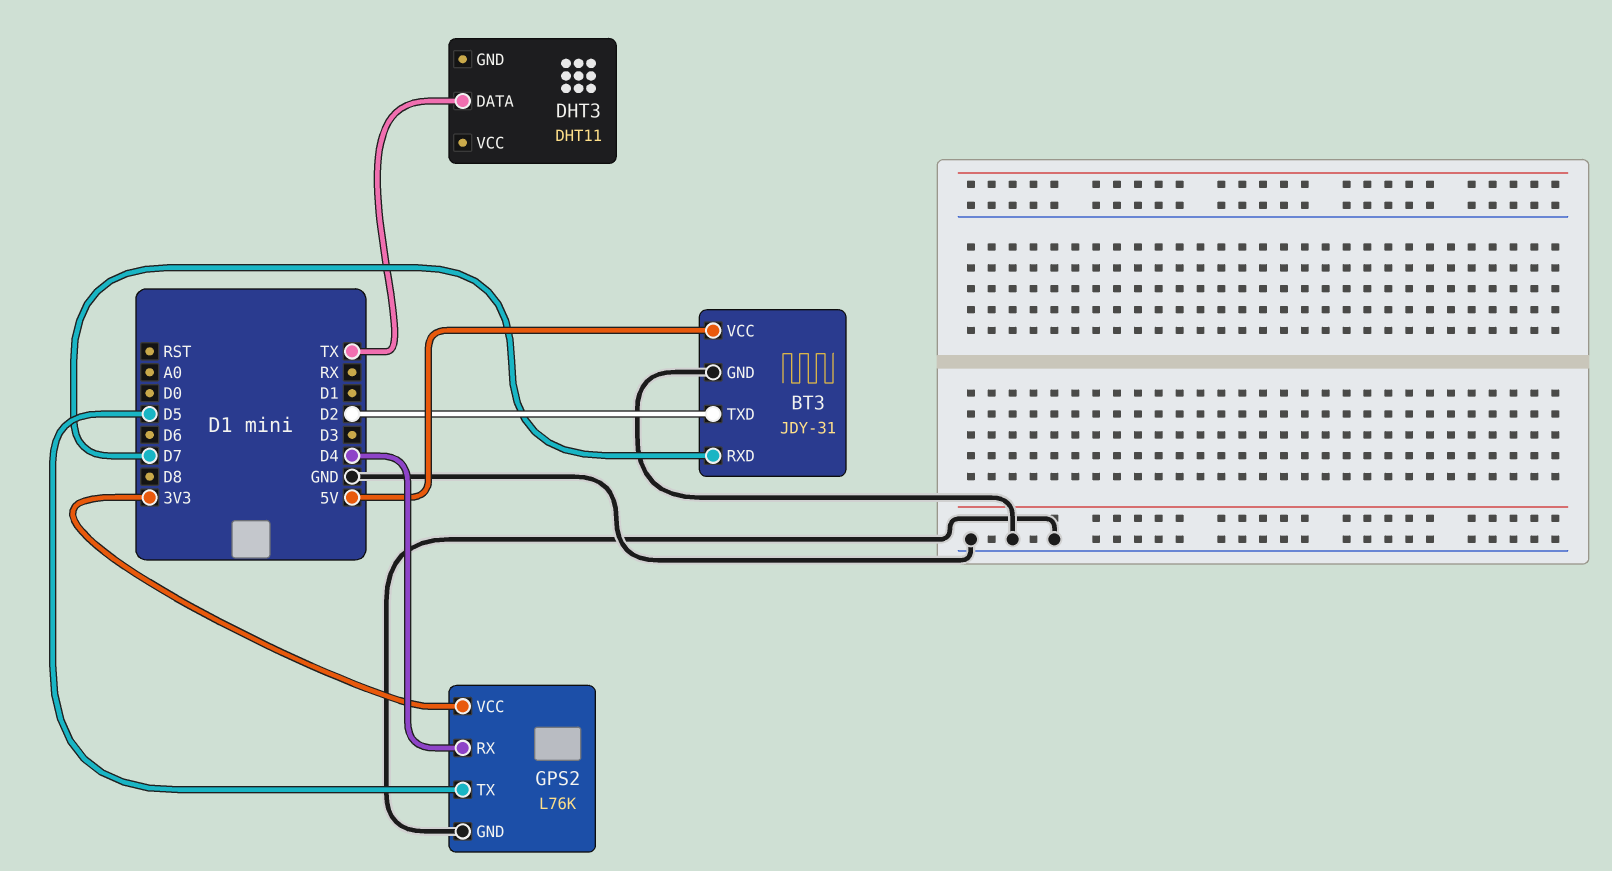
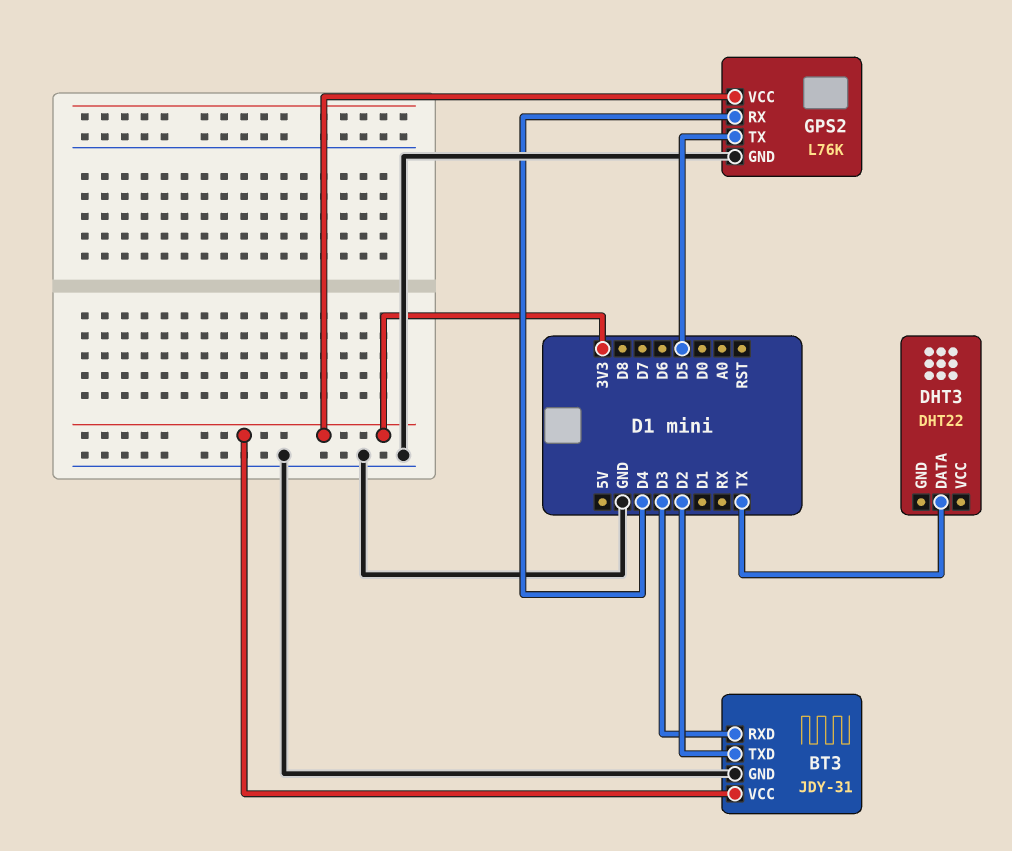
BT3 pin RXD: D7 -> D3
BT3 pin VCC: 5V -> 3V3
DHT3: DHT11 -> DHT22

